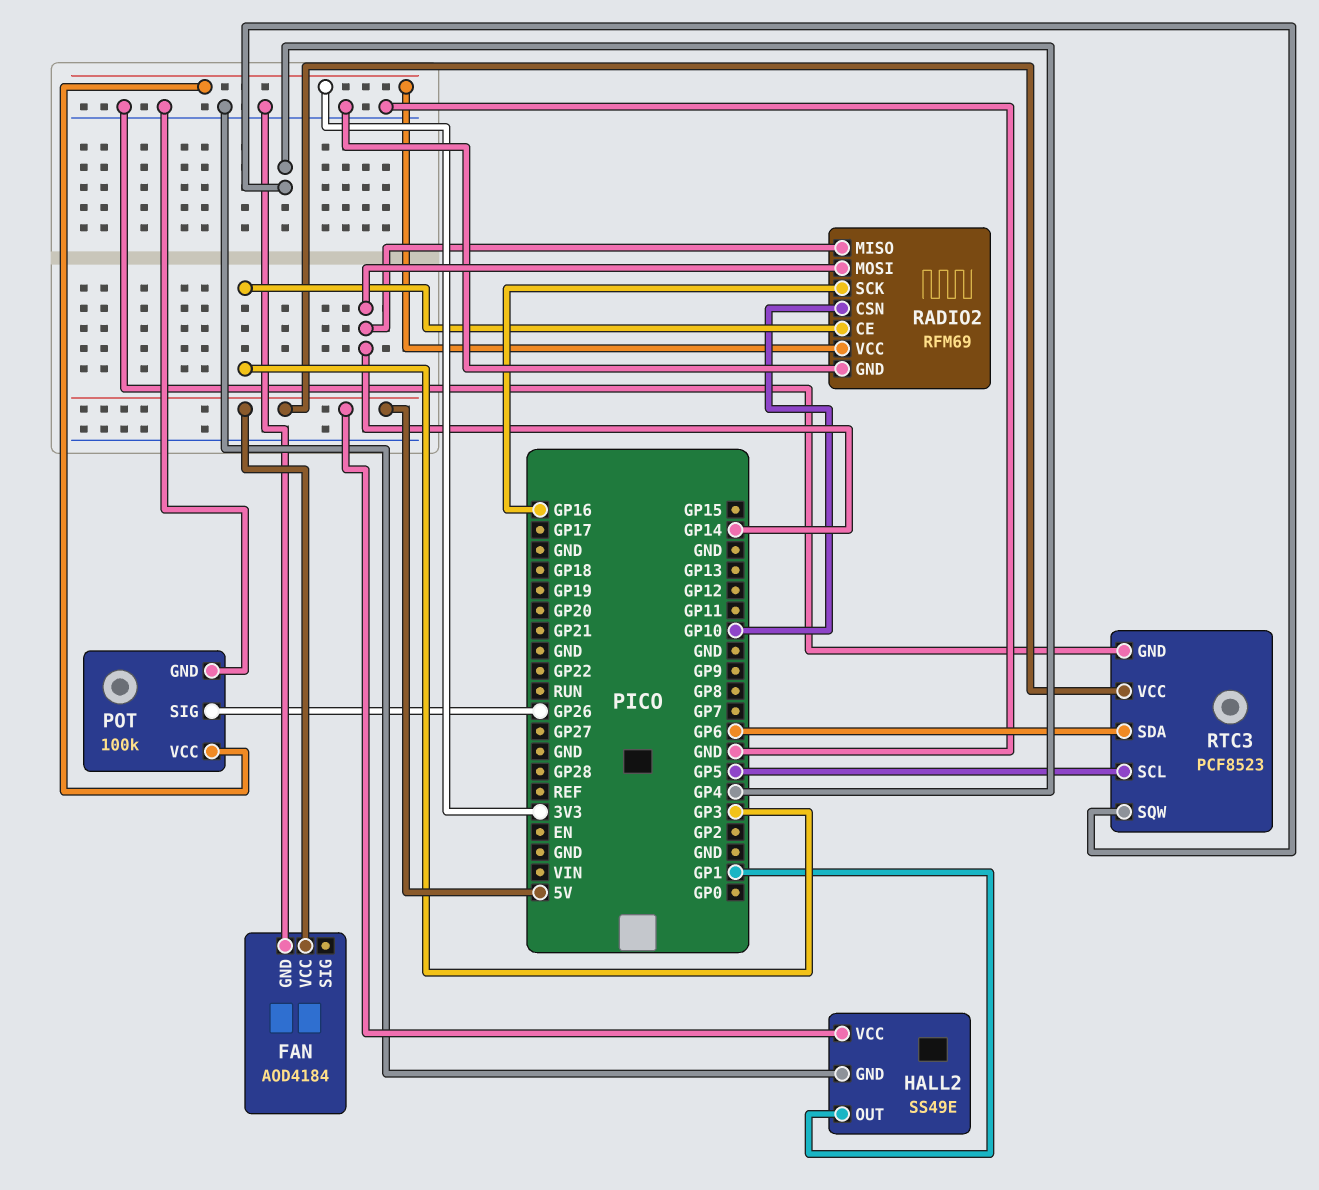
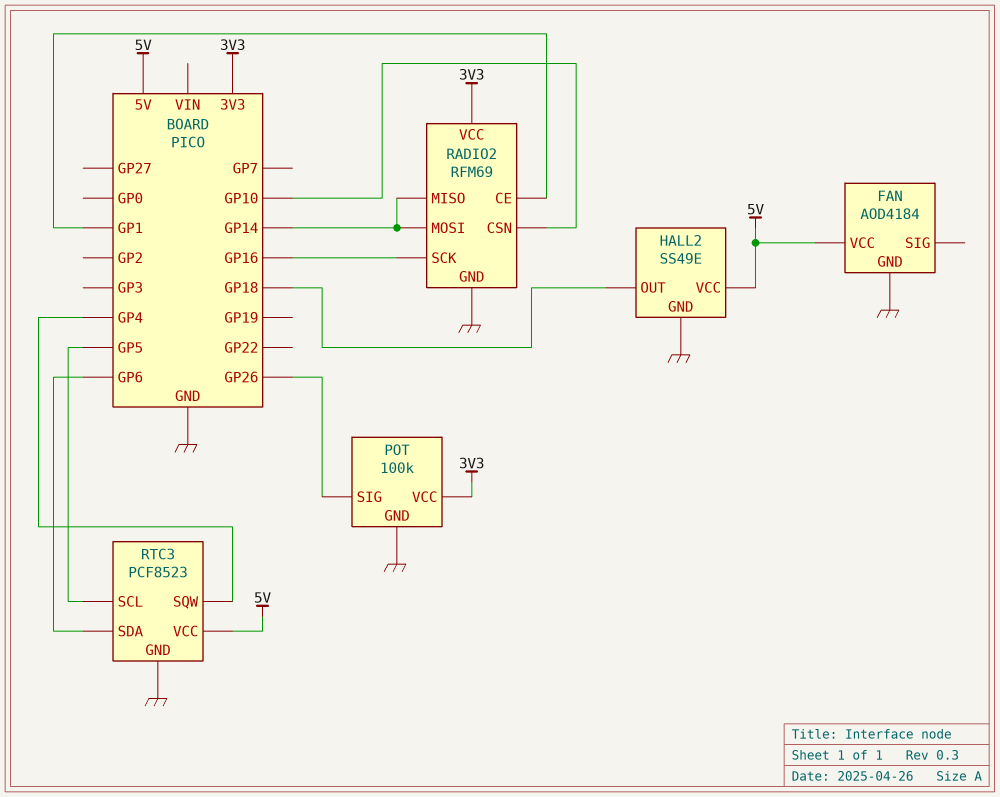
HALL2 pin OUT: GP1 -> GP18
RADIO2 pin CE: GP3 -> GP1

